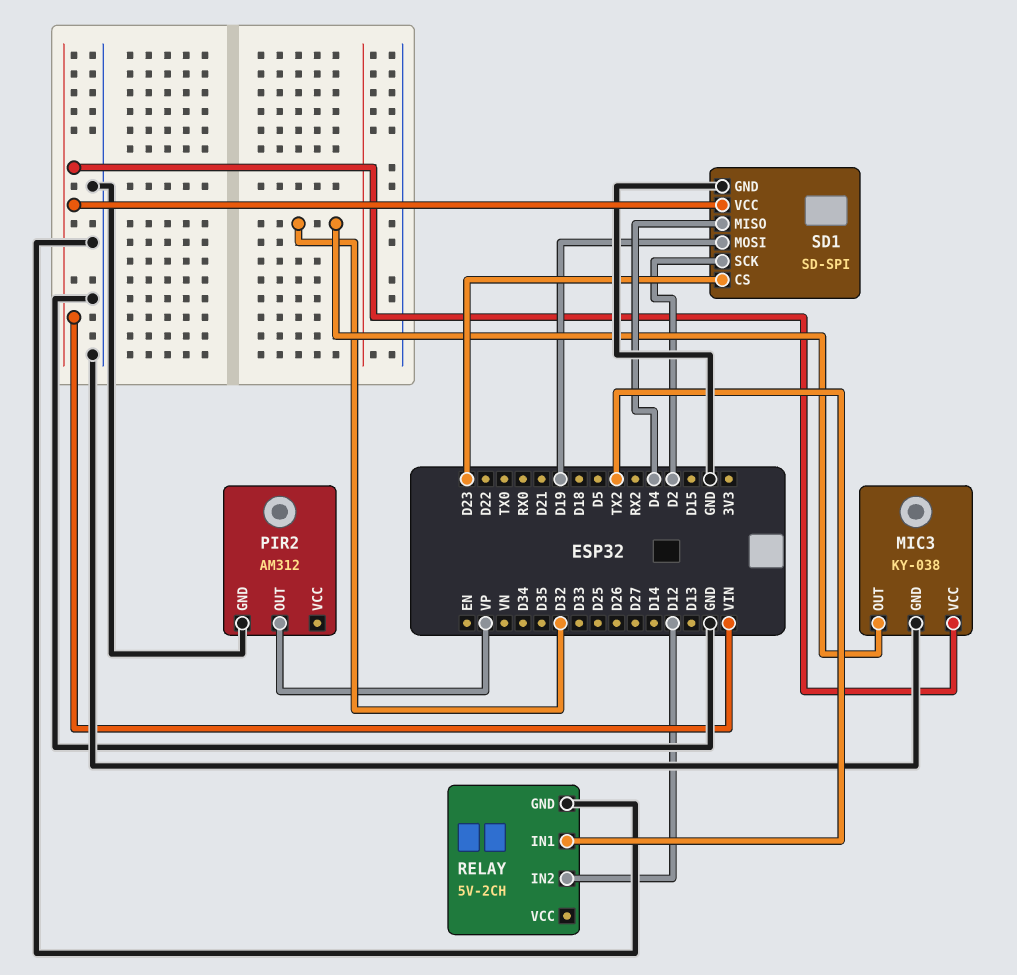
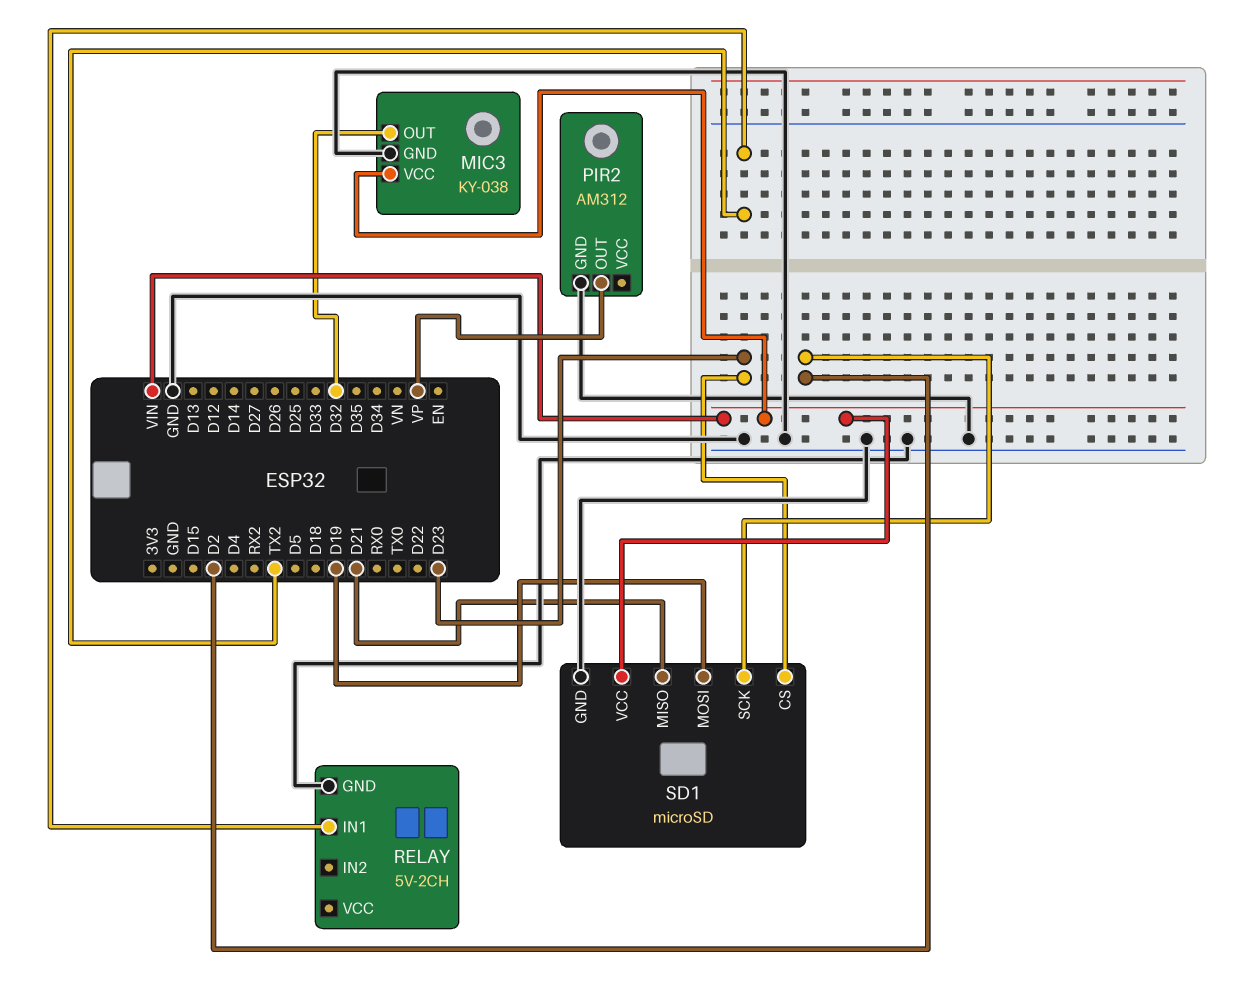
RELAY pin IN2: D12 -> none
SD1: SD-SPI -> microSD
SD1 pin MISO: D4 -> D21

